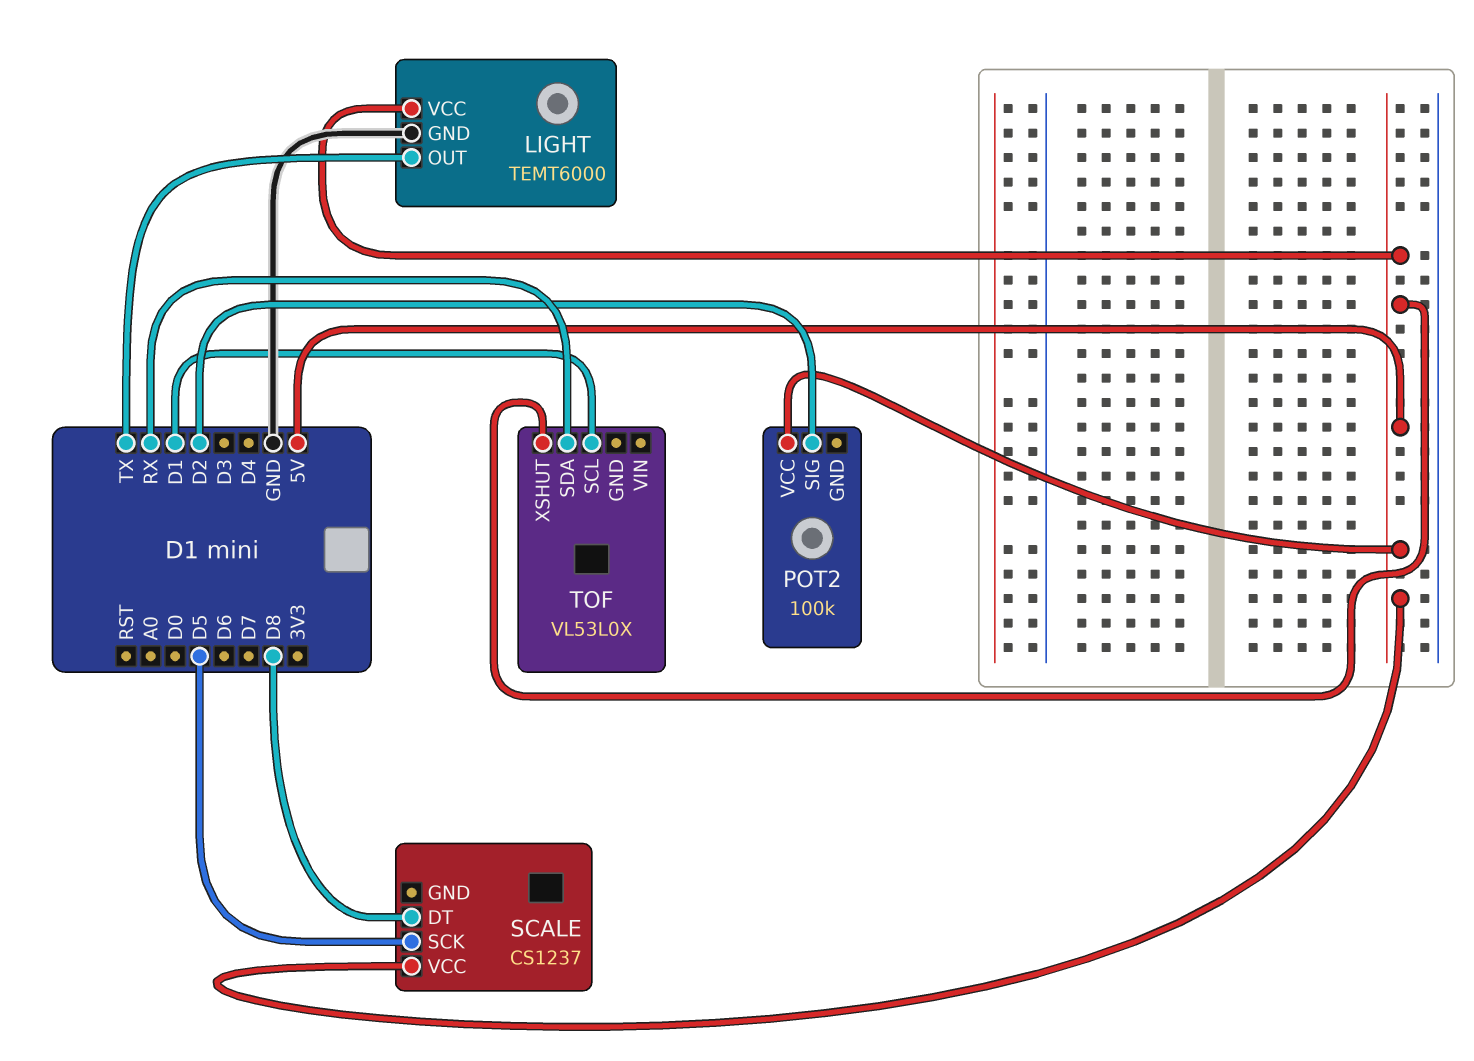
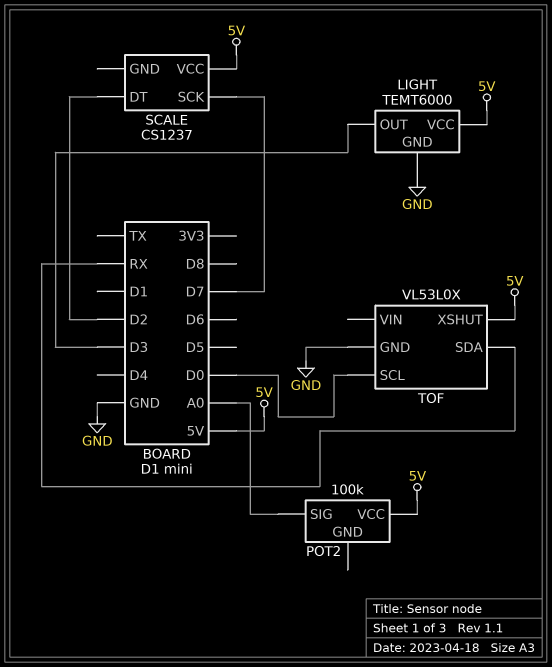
LIGHT pin OUT: TX -> D3
POT2 pin SIG: D2 -> A0
SCALE pin DT: D8 -> D2
SCALE pin SCK: D5 -> D7
TOF pin GND: none -> GND
TOF pin SCL: D1 -> D0

